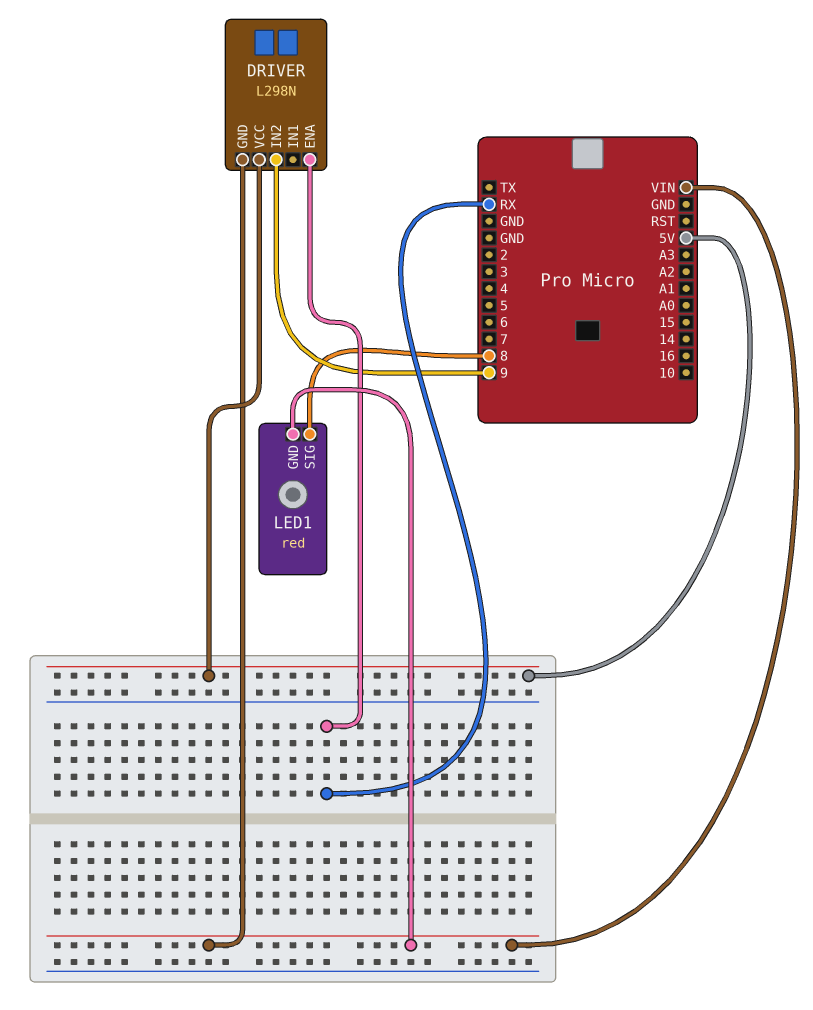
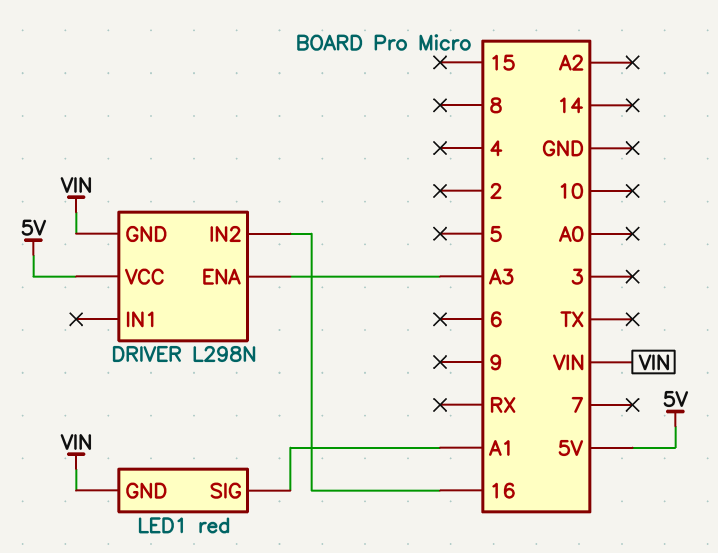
DRIVER pin ENA: RX -> A3
DRIVER pin IN2: 9 -> 16
LED1 pin SIG: 8 -> A1

